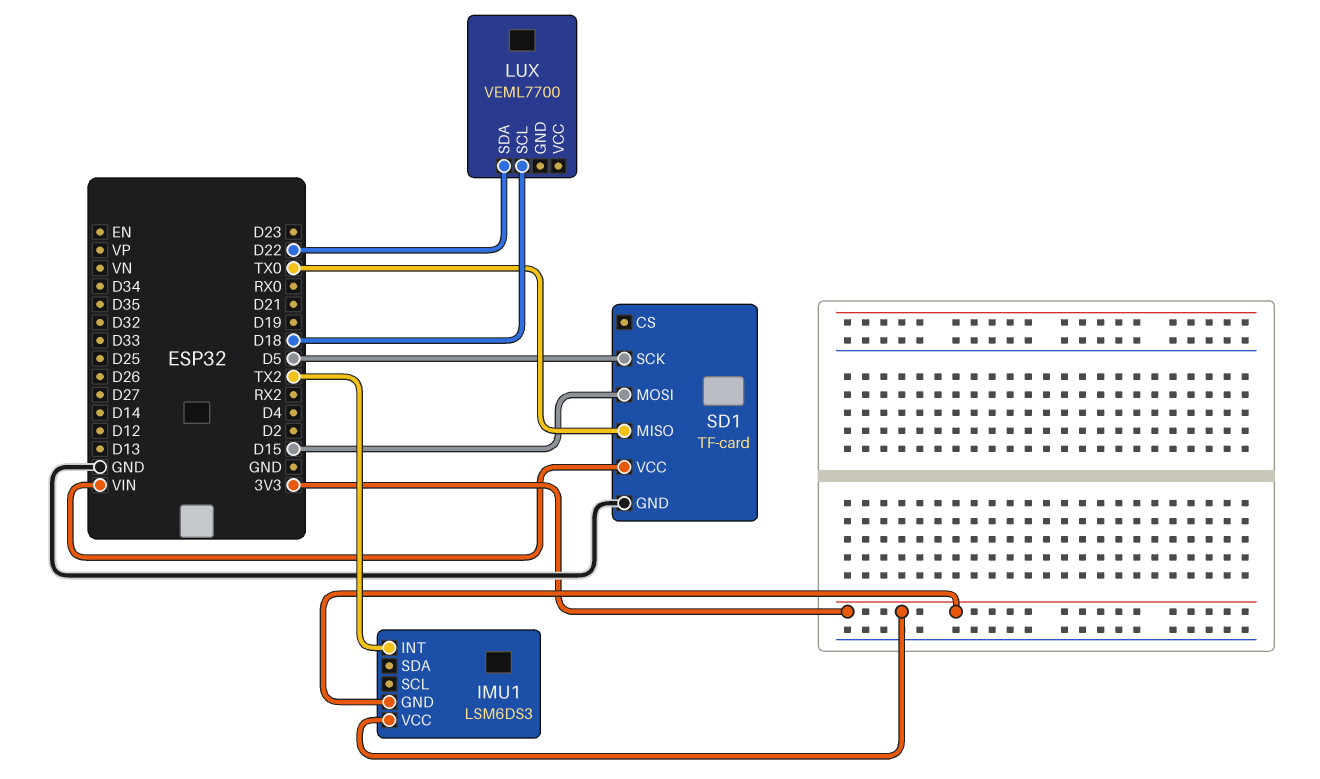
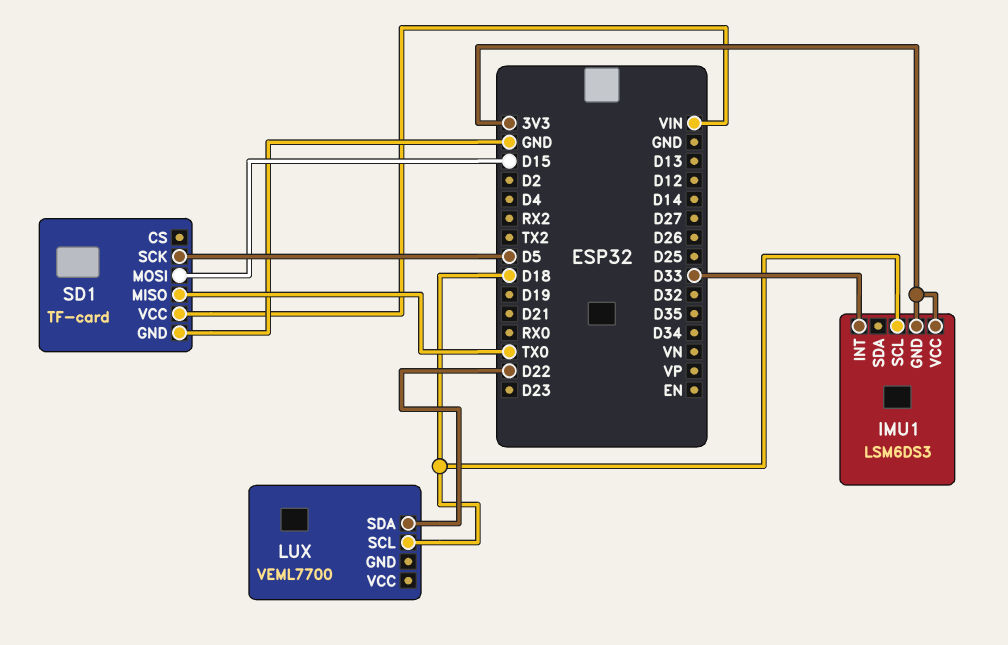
IMU1 pin INT: TX2 -> D33
IMU1 pin SCL: none -> D18

